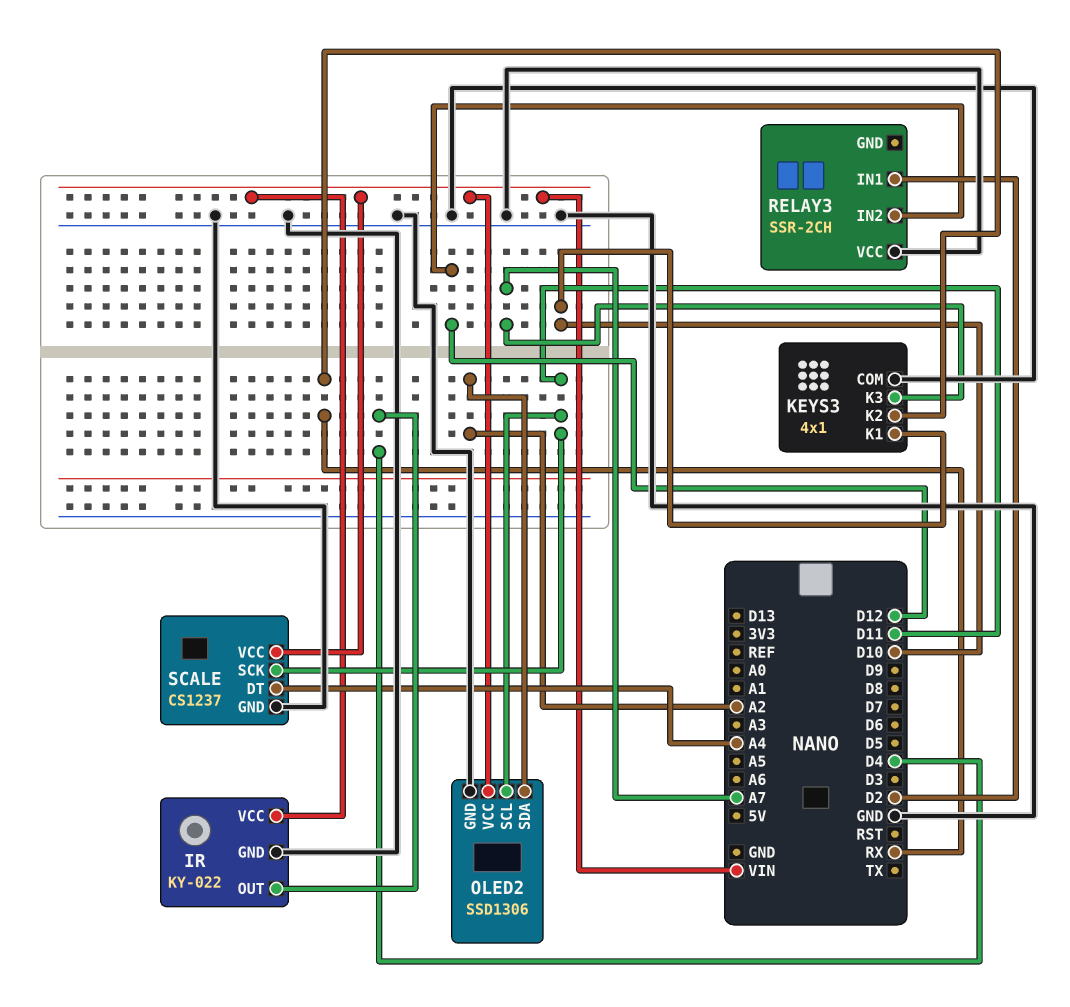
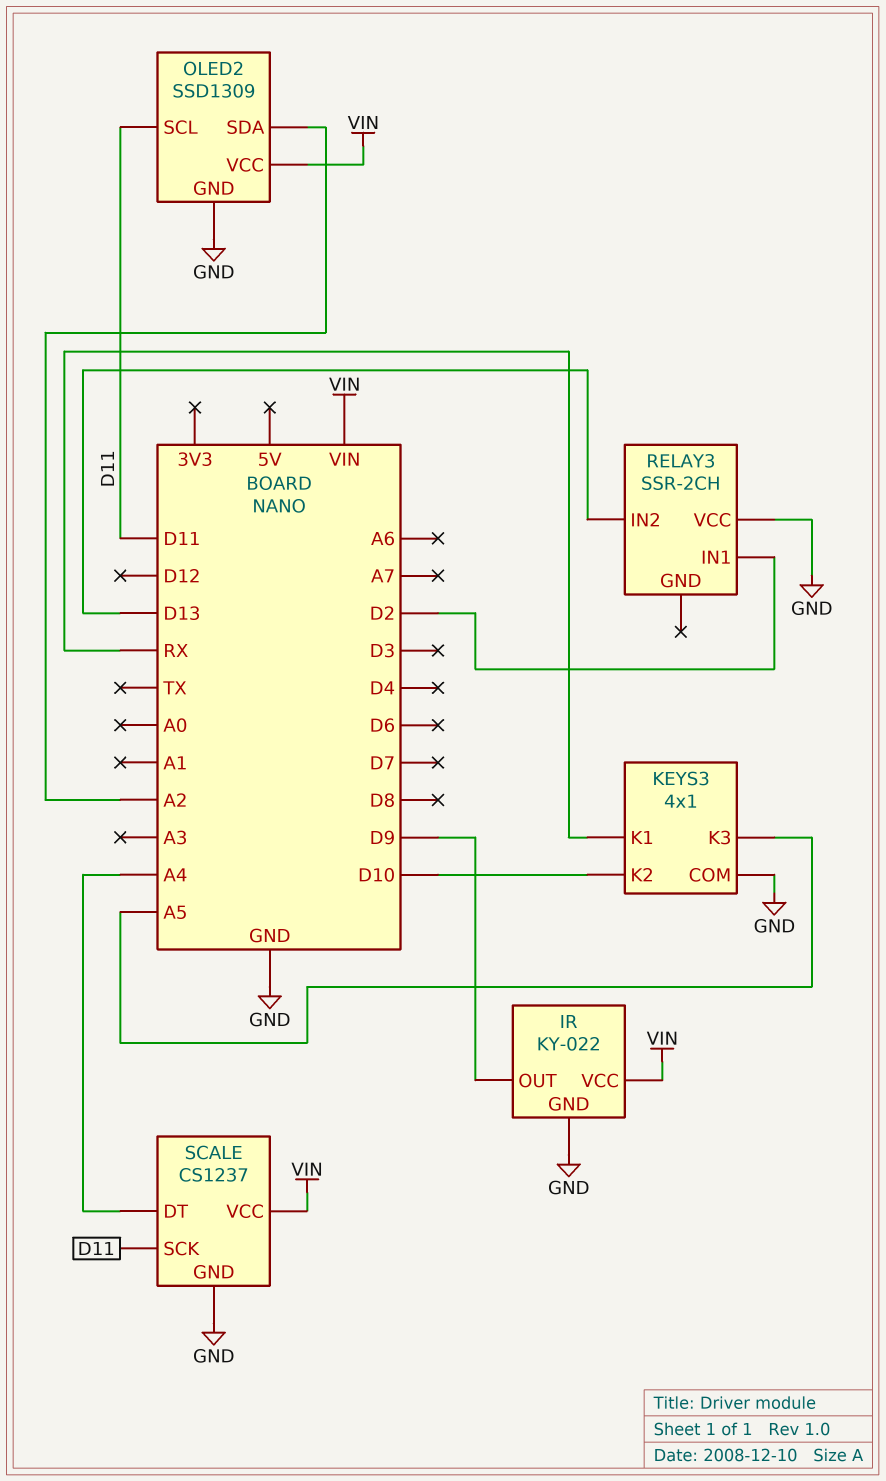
IR pin OUT: D4 -> D9
KEYS3 pin K1: D10 -> RX
KEYS3 pin K2: RX -> D10
KEYS3 pin K3: A7 -> A5
OLED2: SSD1306 -> SSD1309
RELAY3 pin IN2: D12 -> D13

